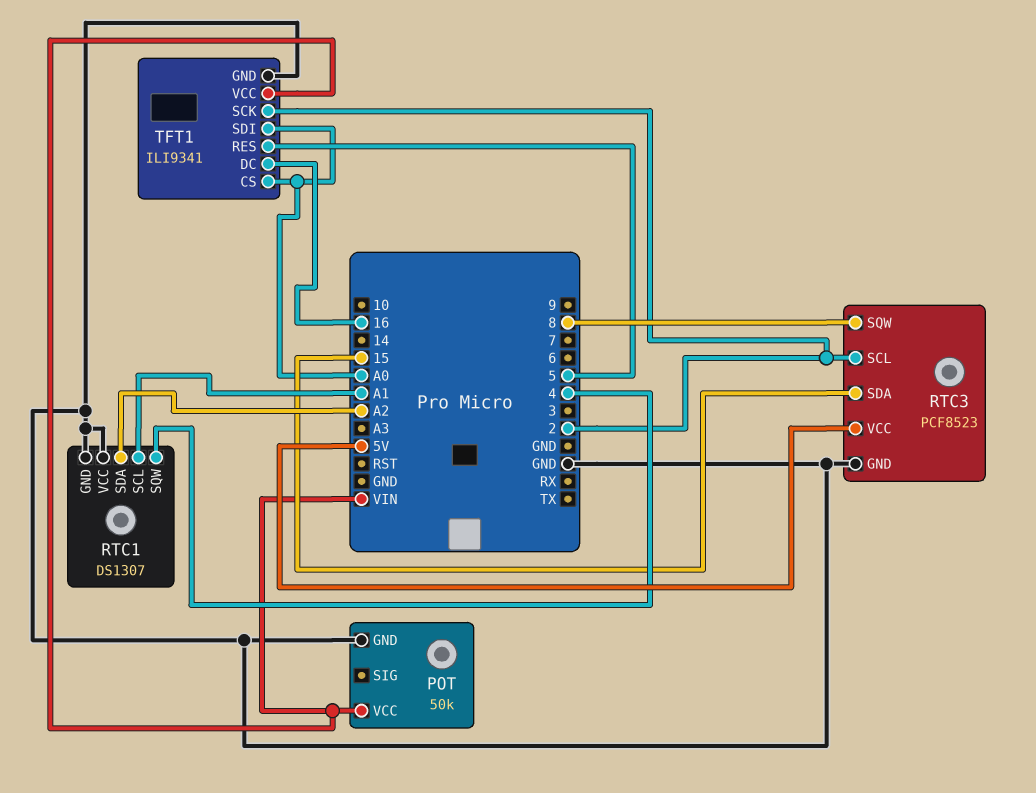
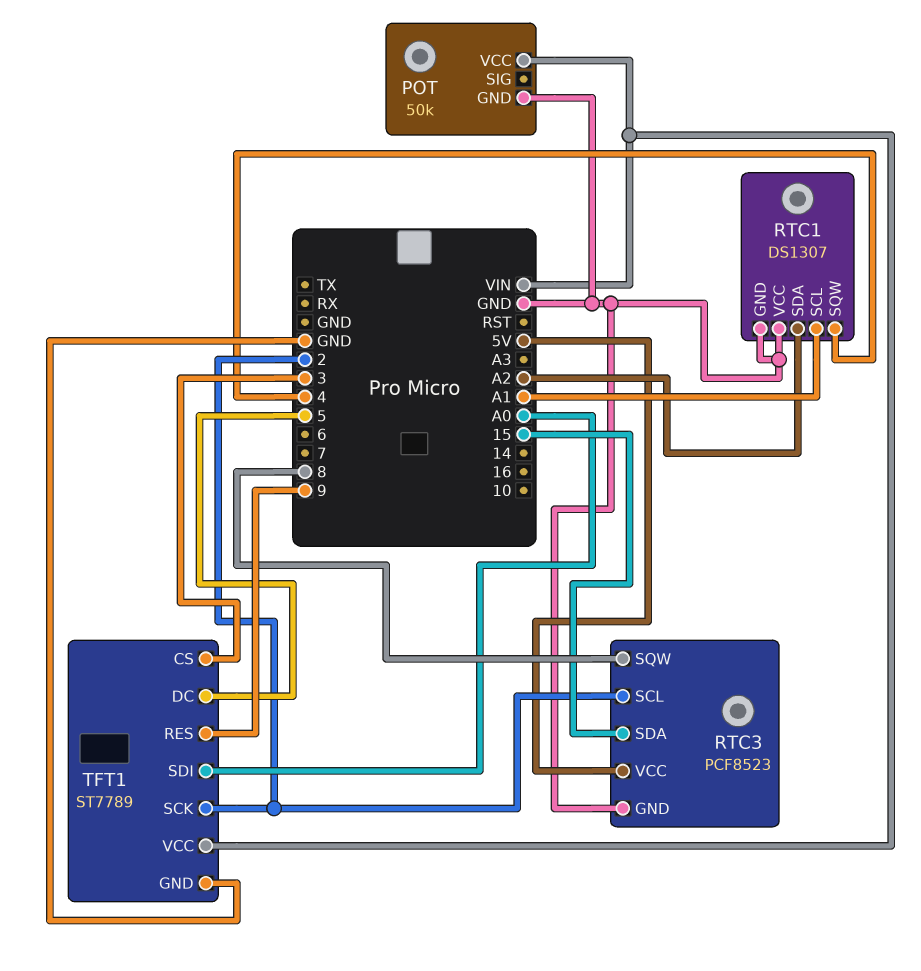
TFT1: ILI9341 -> ST7789
TFT1 pin CS: A0 -> 3
TFT1 pin DC: 16 -> 5
TFT1 pin RES: 5 -> 9

